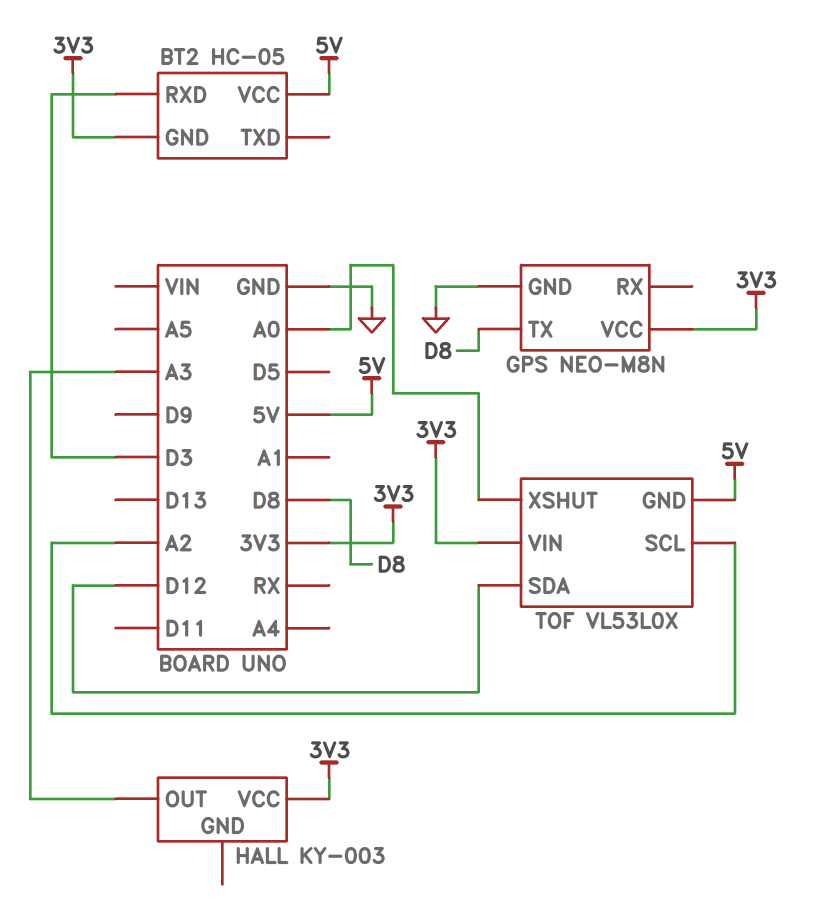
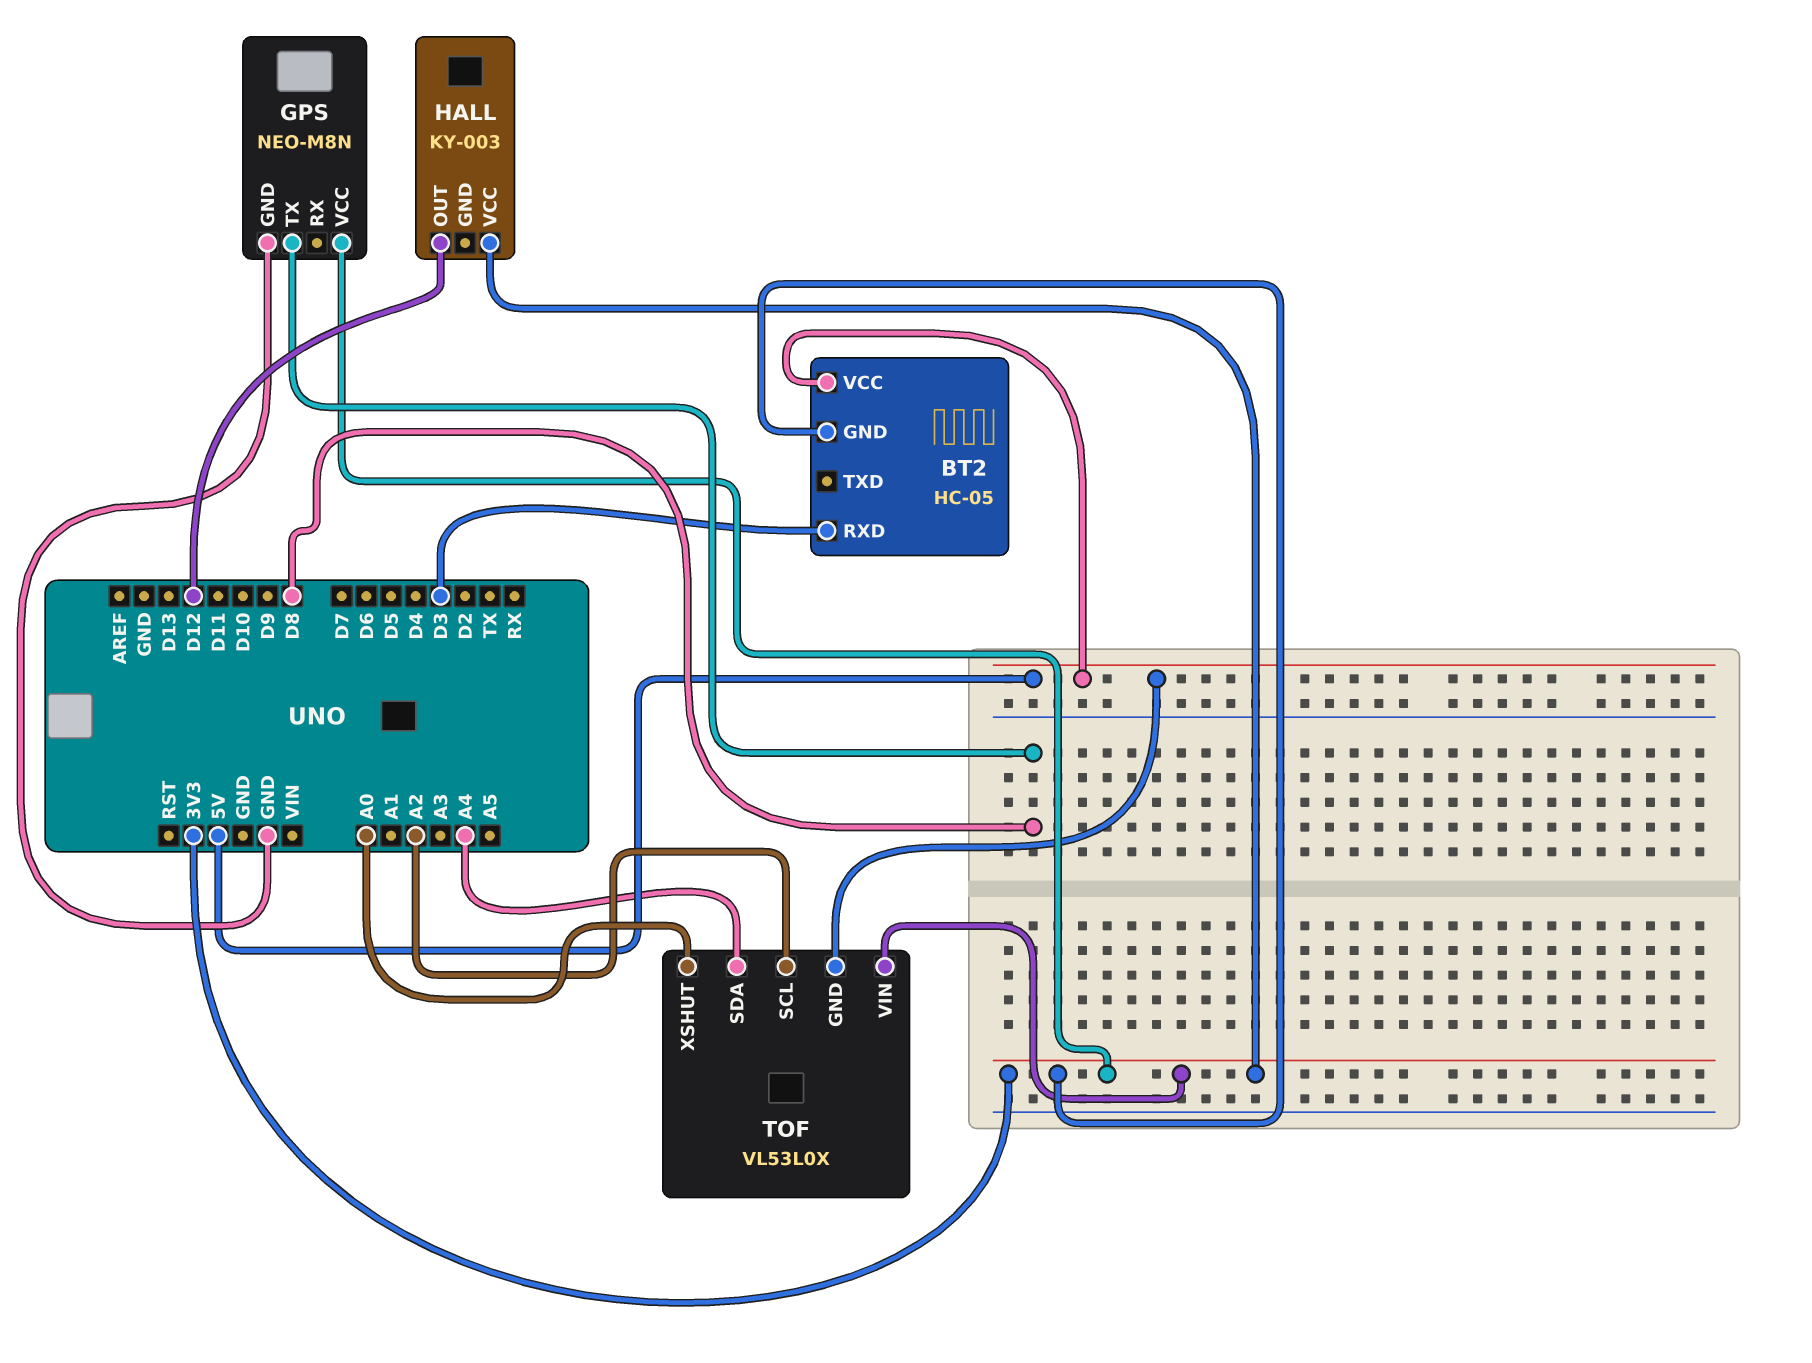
HALL pin OUT: A3 -> D12
TOF pin SDA: D12 -> A4

